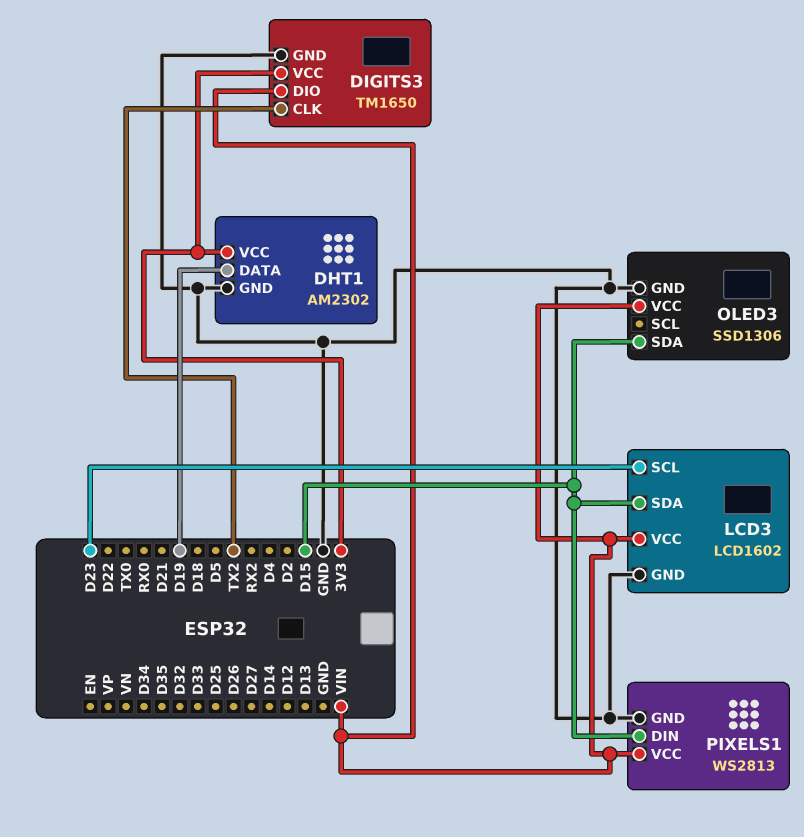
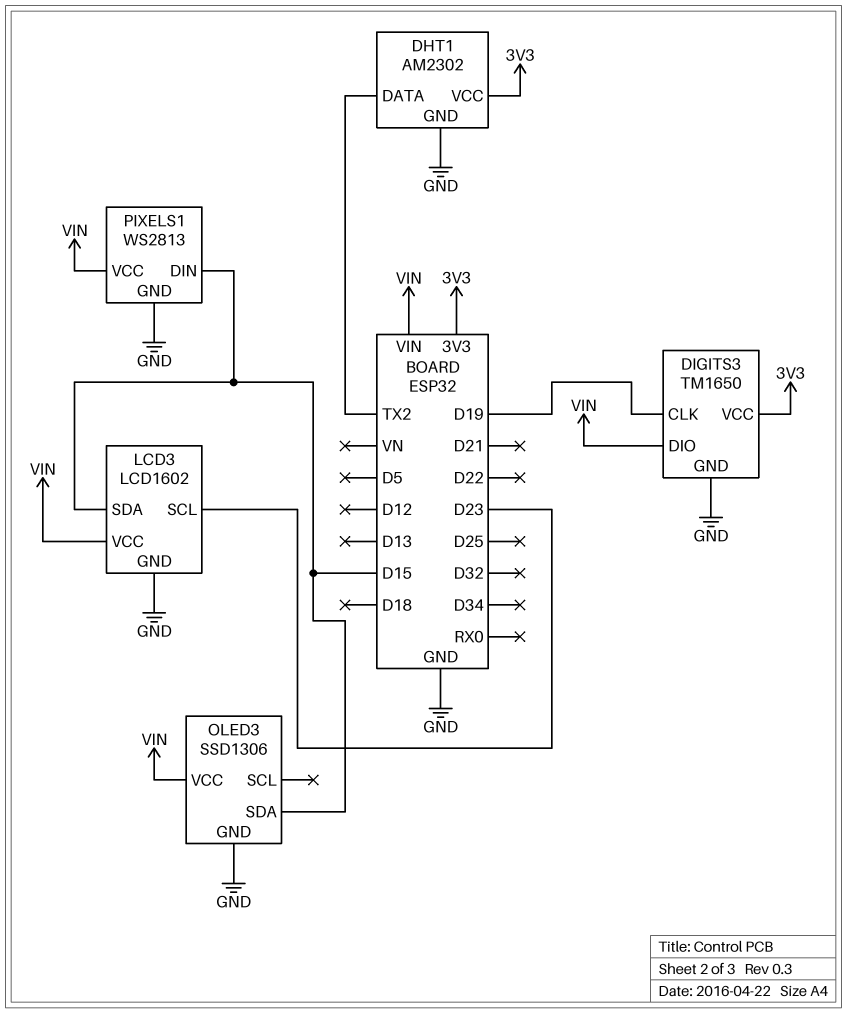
DHT1 pin DATA: D19 -> TX2
DIGITS3 pin CLK: TX2 -> D19

